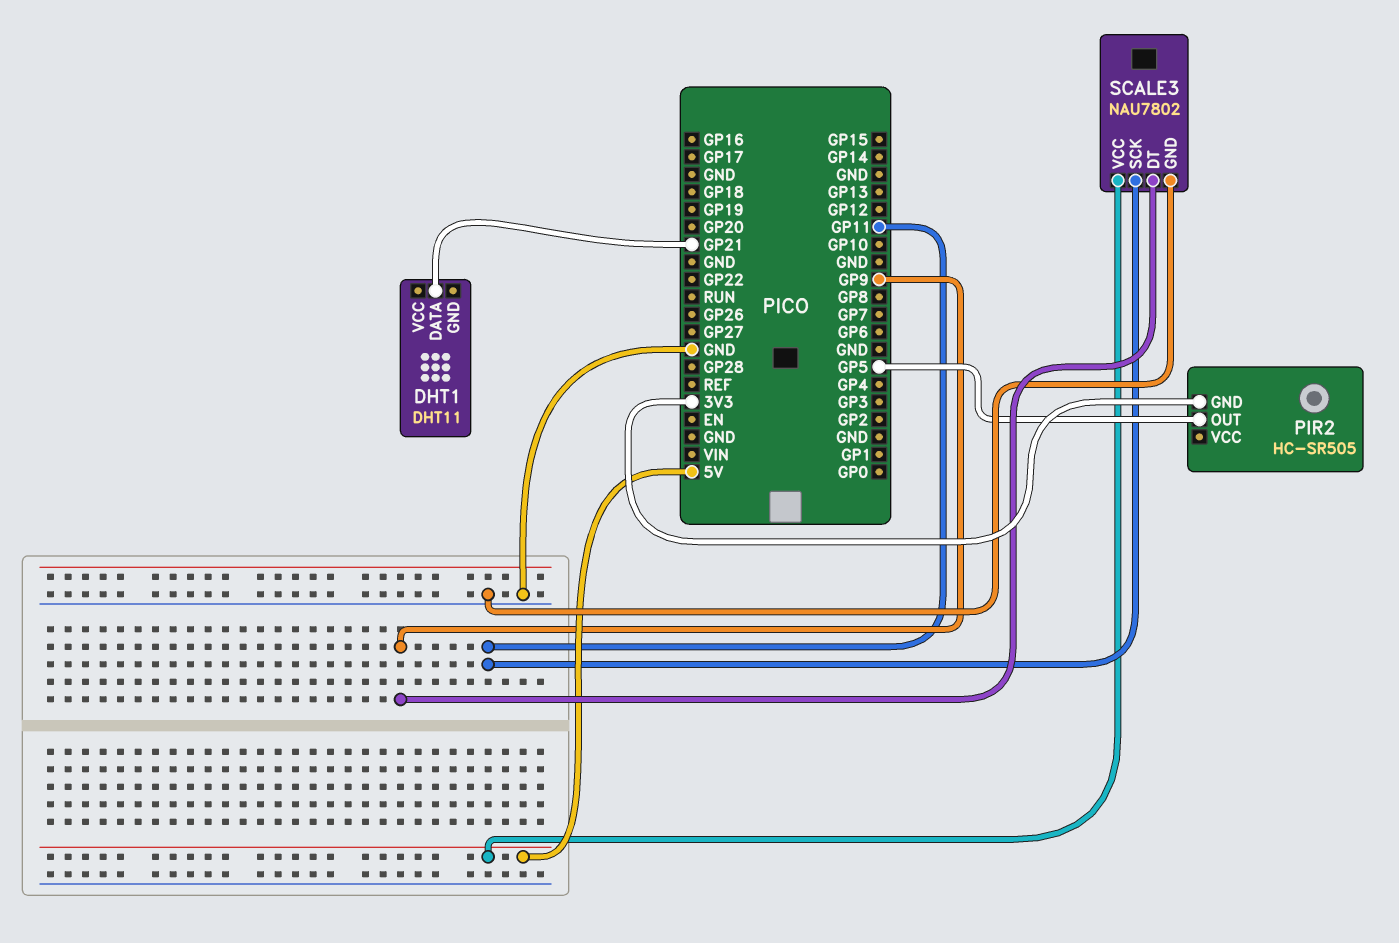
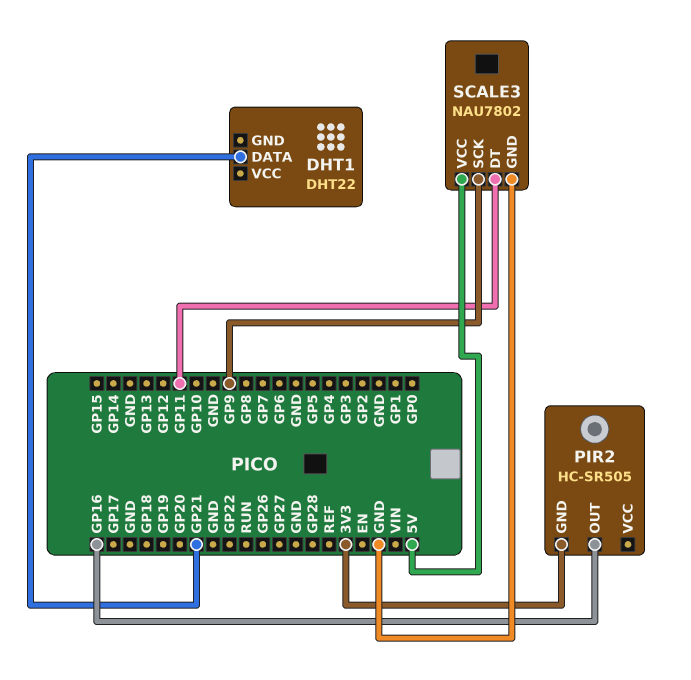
DHT1: DHT11 -> DHT22
PIR2 pin OUT: GP5 -> GP16
SCALE3 pin DT: GP9 -> GP11
SCALE3 pin SCK: GP11 -> GP9

